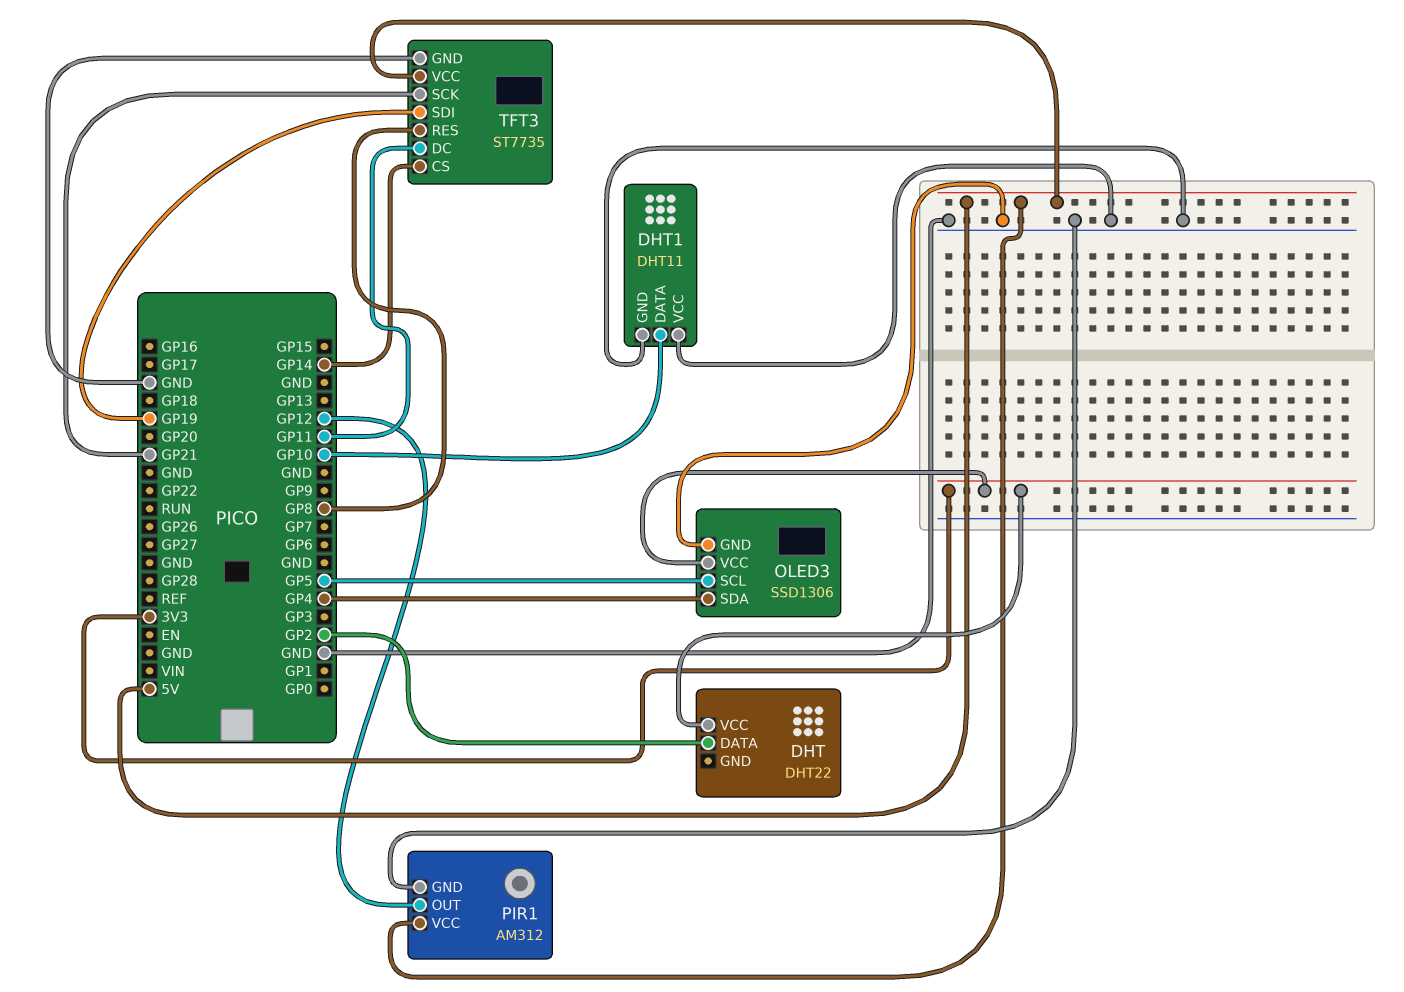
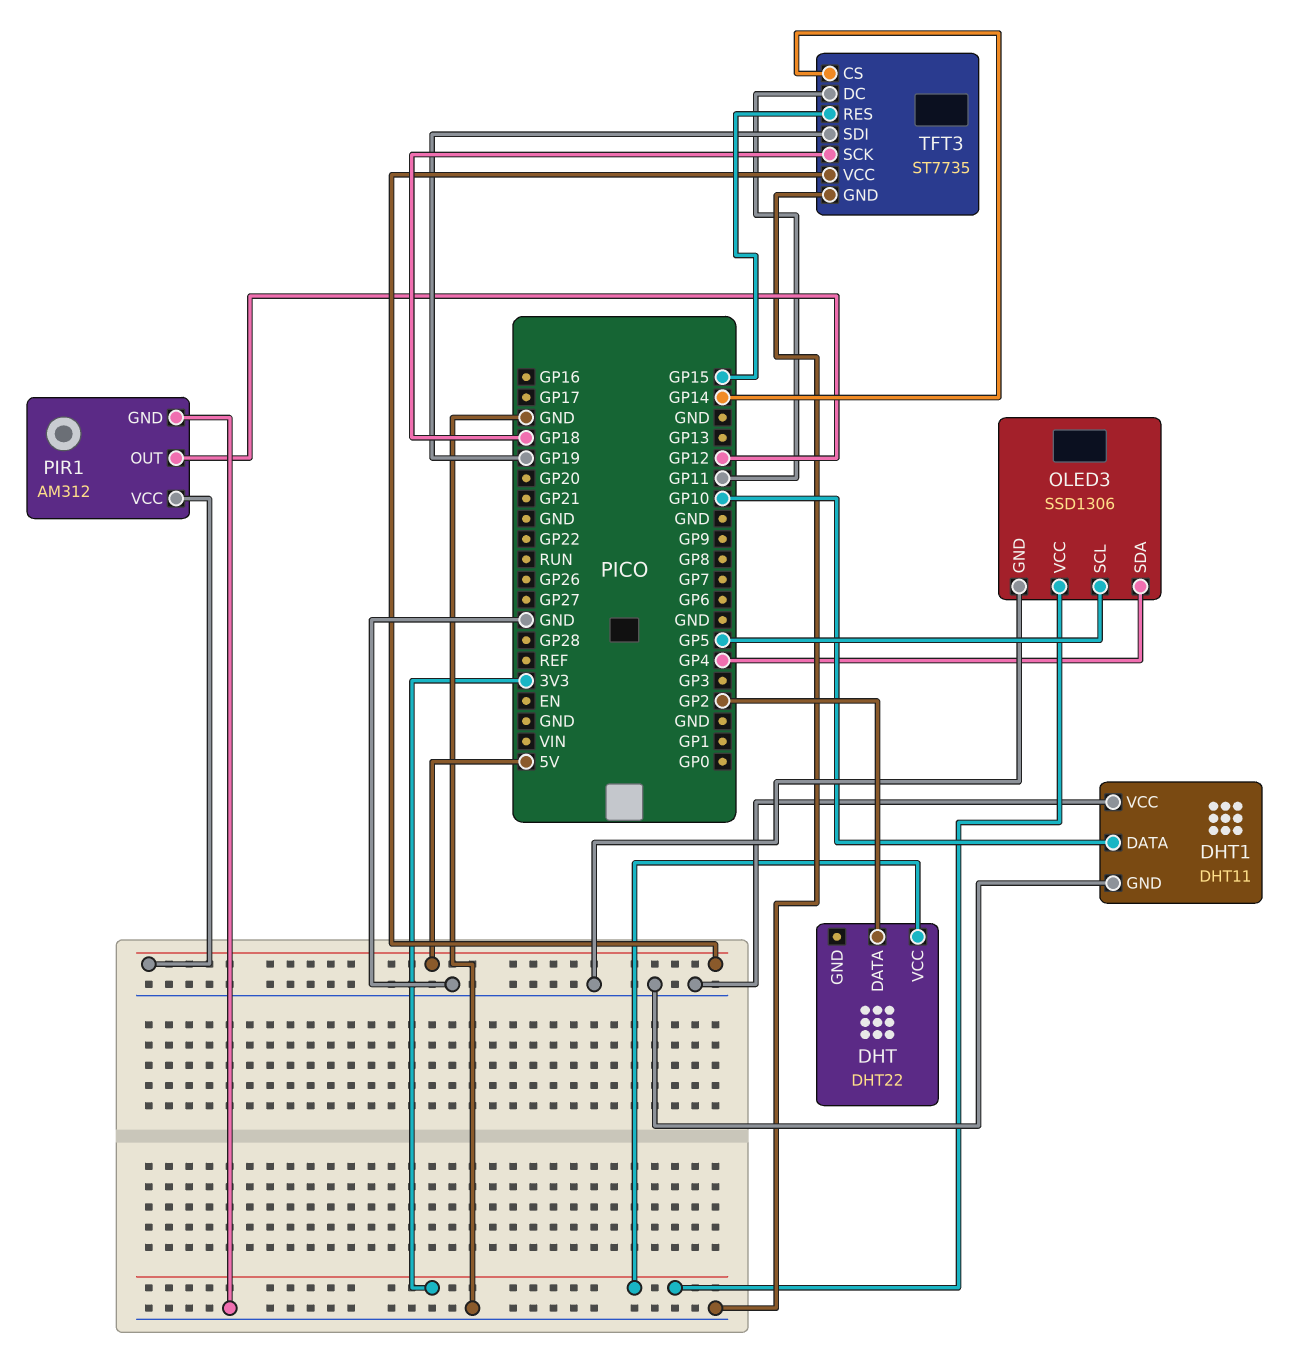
TFT3 pin RES: GP8 -> GP15
TFT3 pin SCK: GP21 -> GP18

